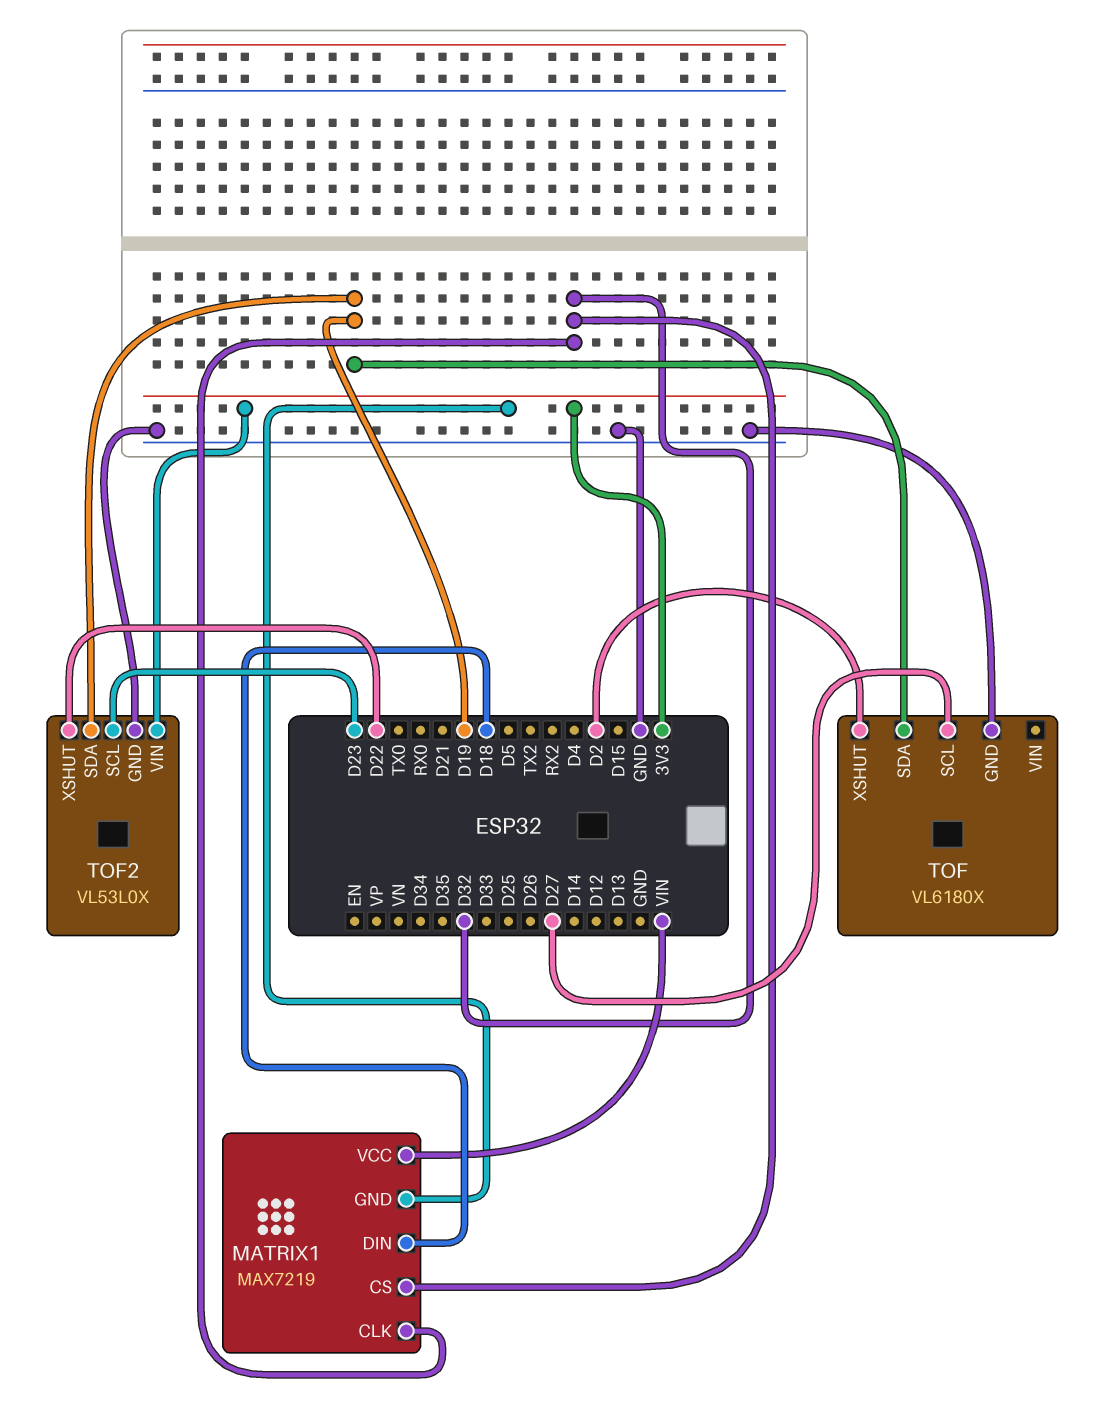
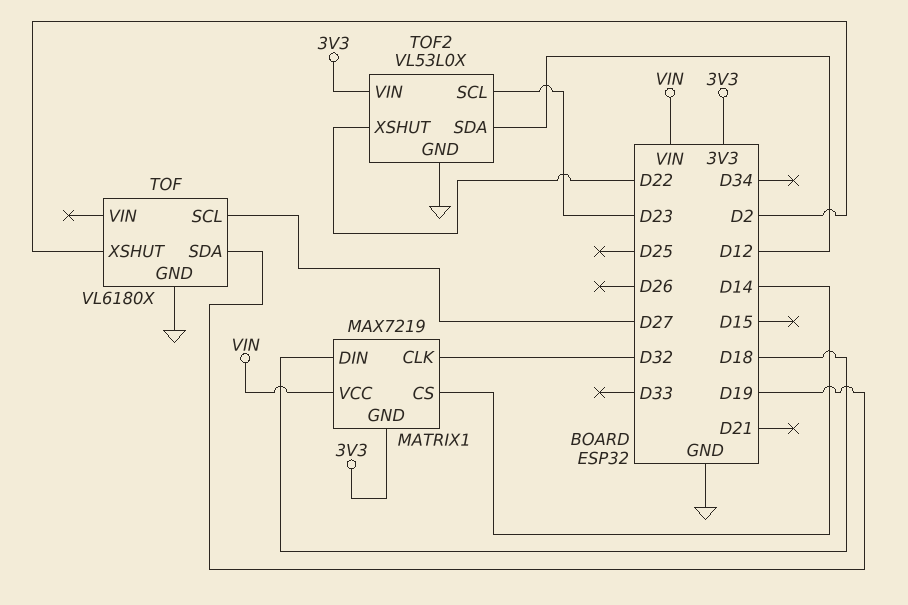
MATRIX1 pin CS: D32 -> D14
TOF2 pin SDA: D19 -> D12

